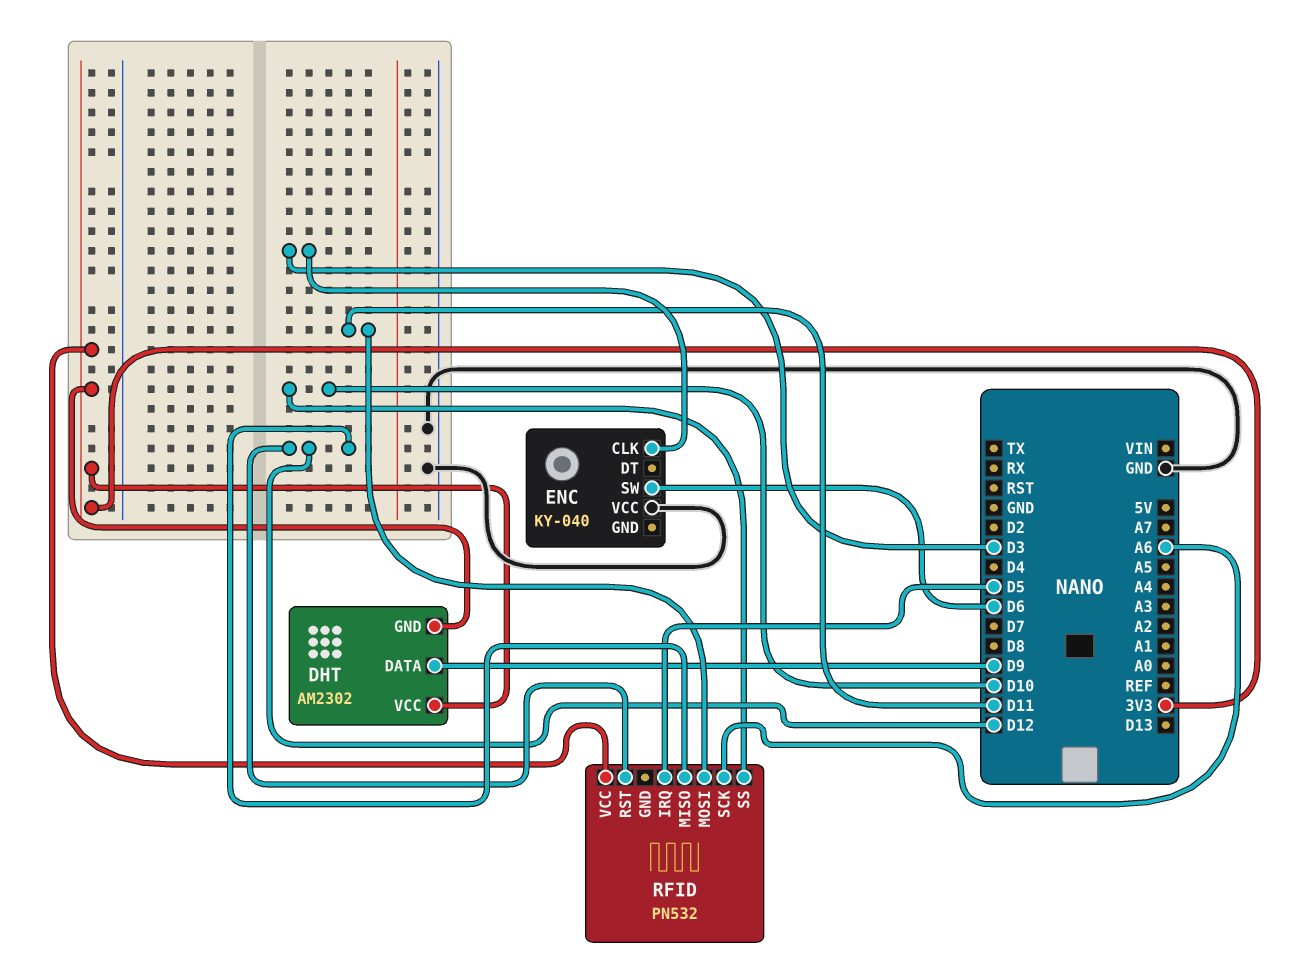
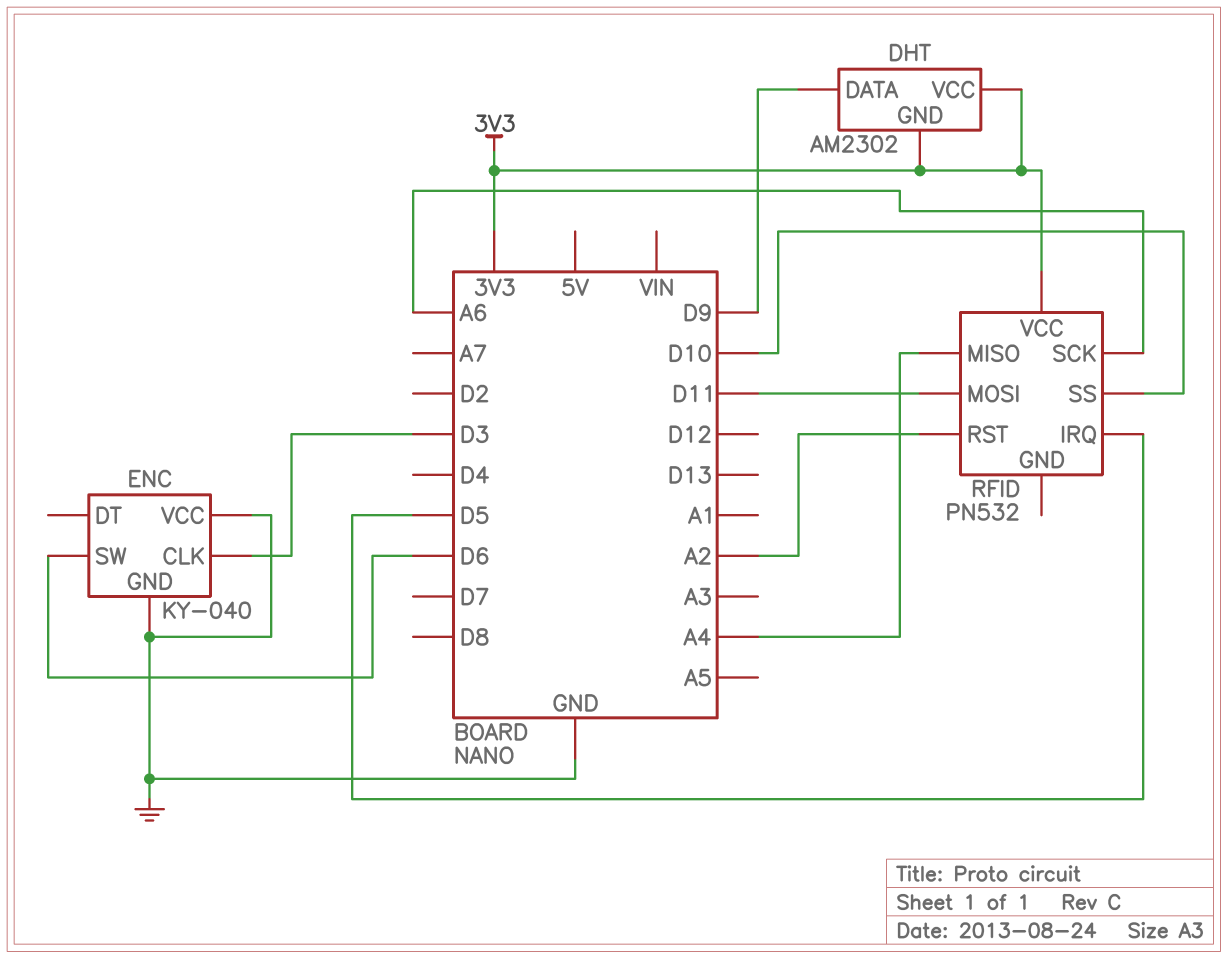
ENC pin GND: none -> GND
RFID pin MISO: D12 -> A4
RFID pin RST: D12 -> A2

